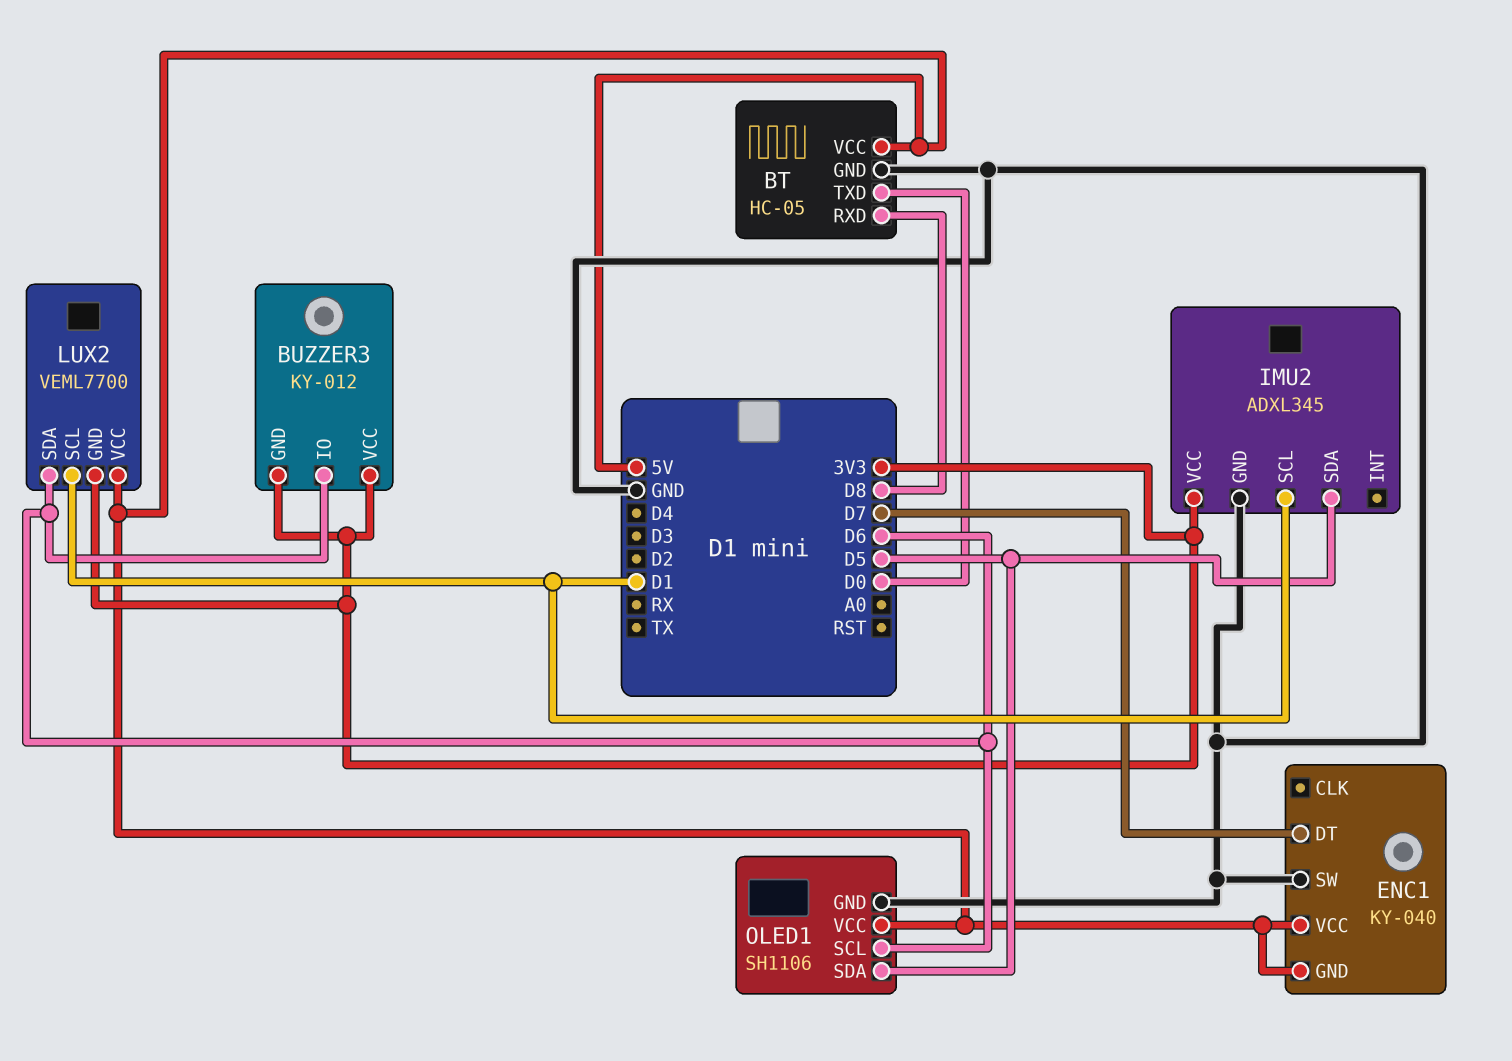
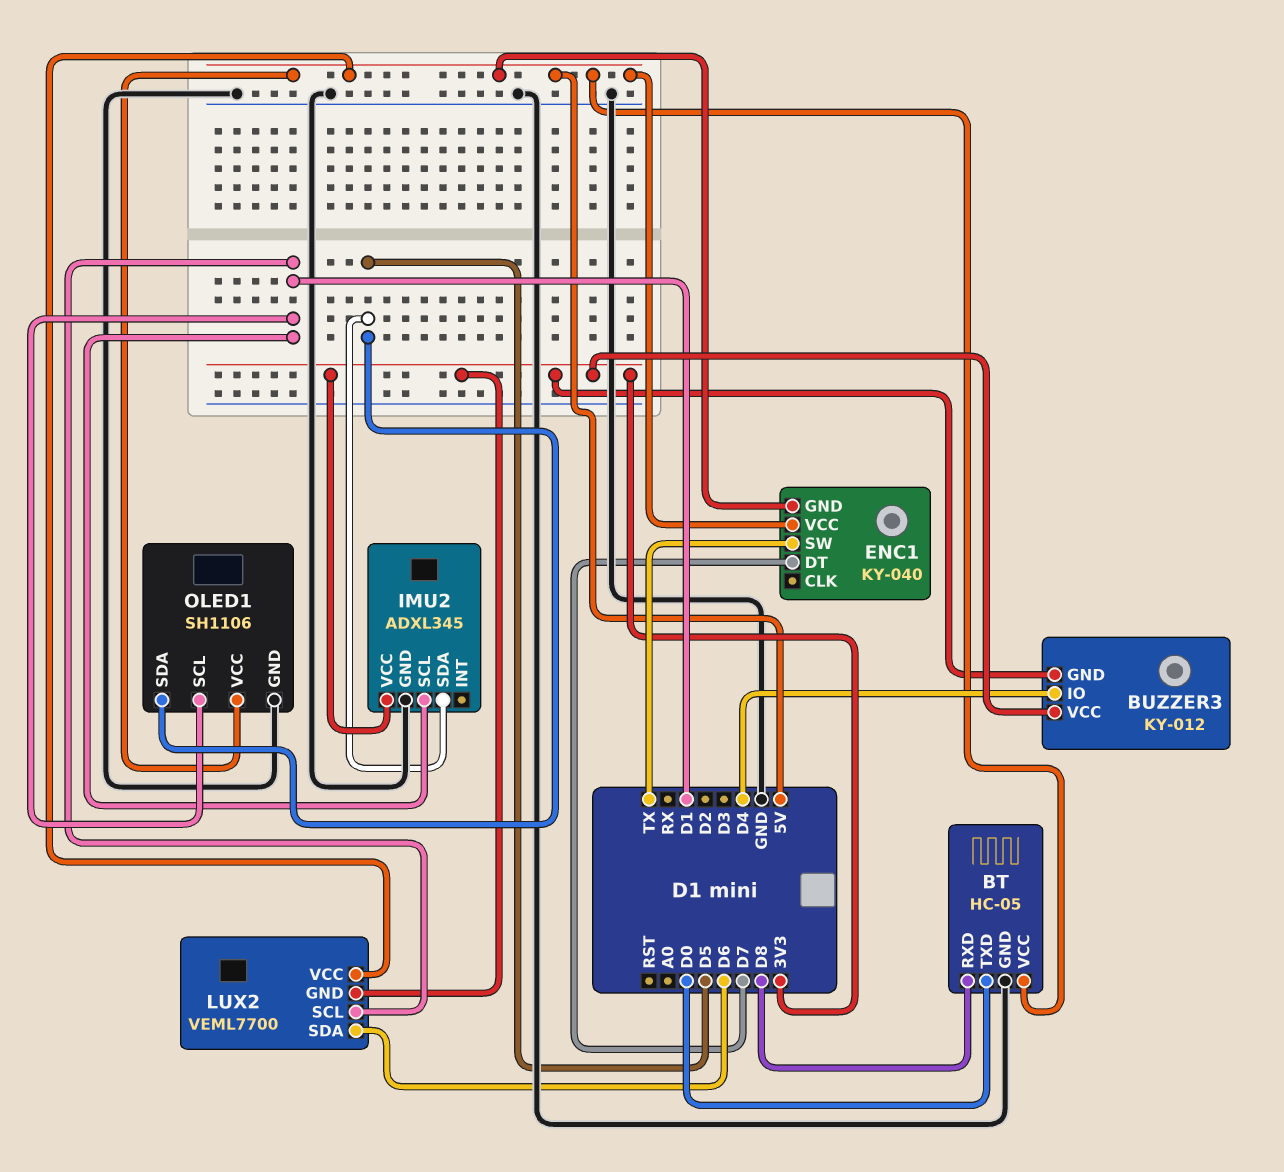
BUZZER3 pin IO: D6 -> D4
ENC1 pin SW: GND -> TX
OLED1 pin SCL: D6 -> D1

